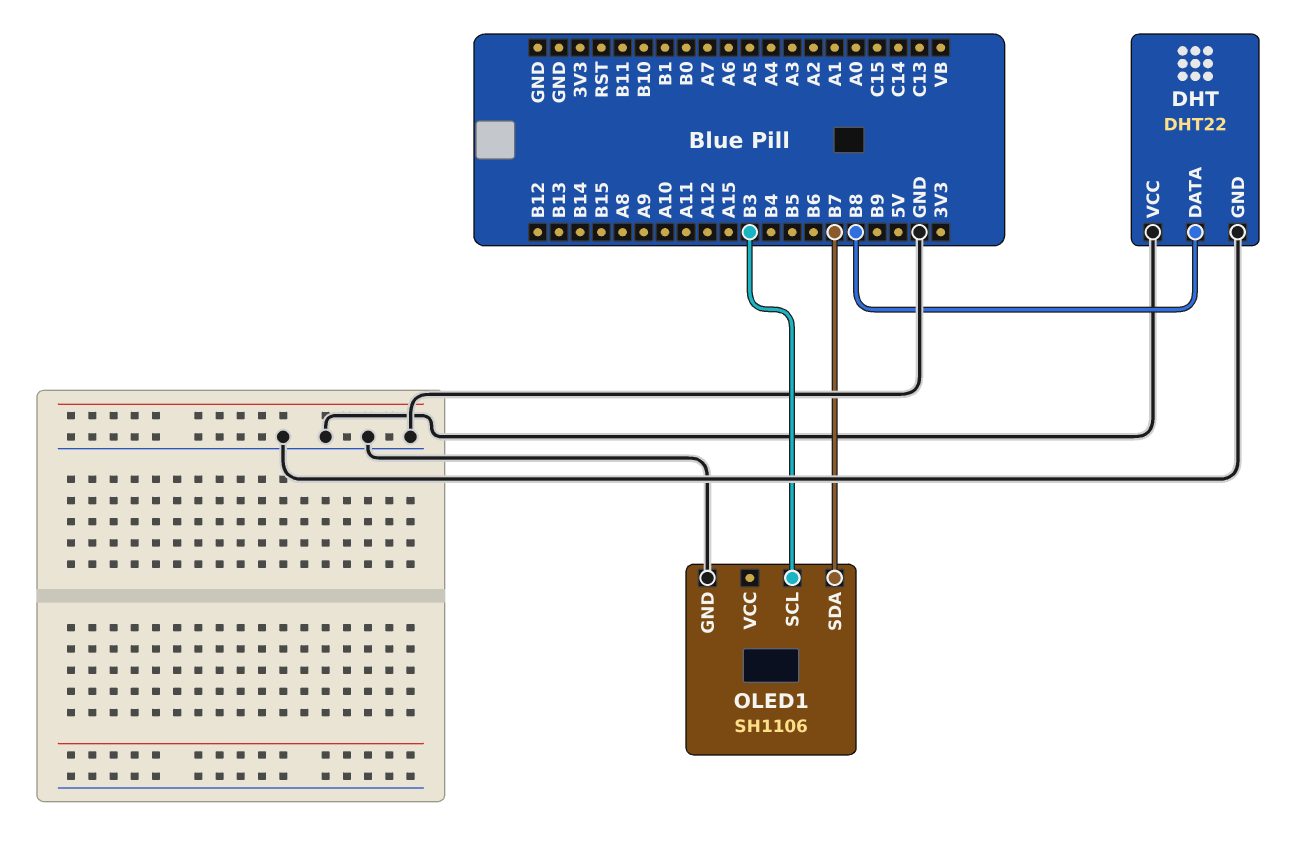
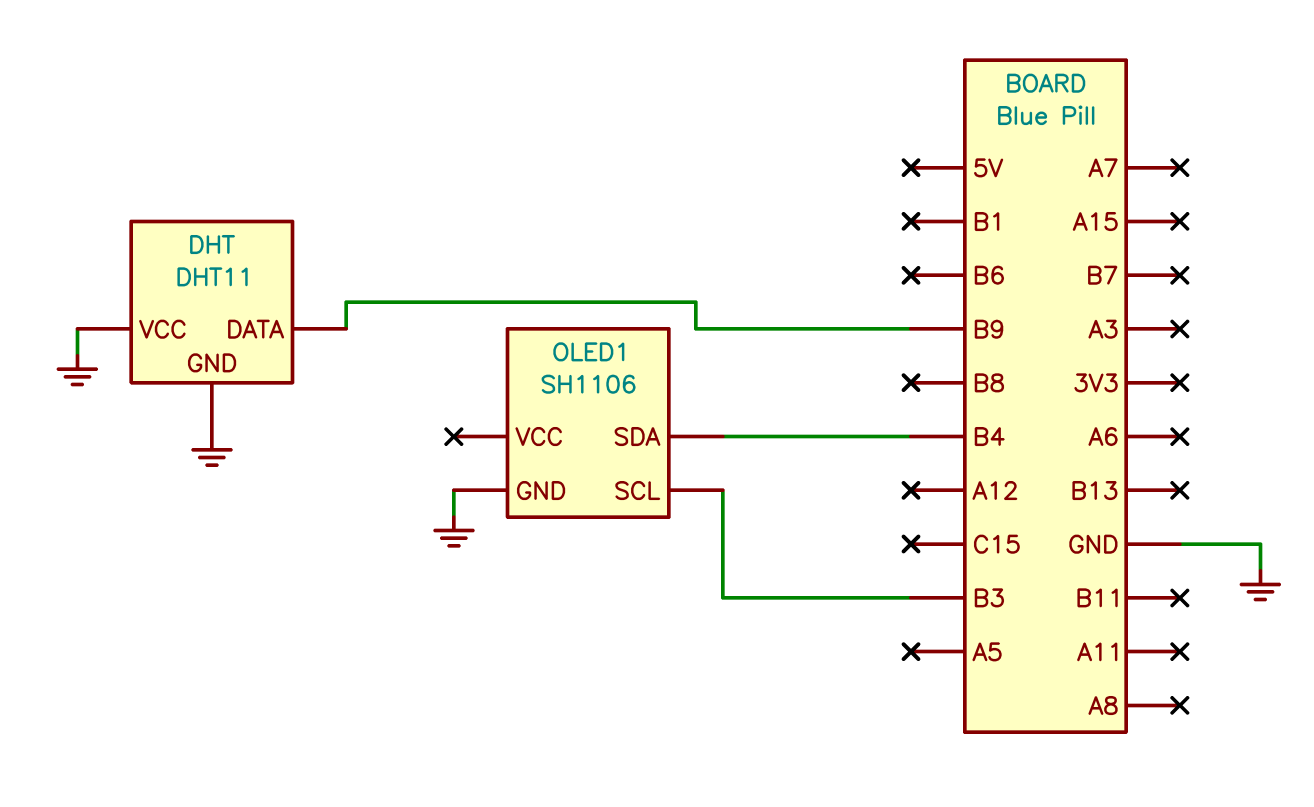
DHT: DHT22 -> DHT11
DHT pin DATA: B8 -> B9
OLED1 pin SDA: B7 -> B4

